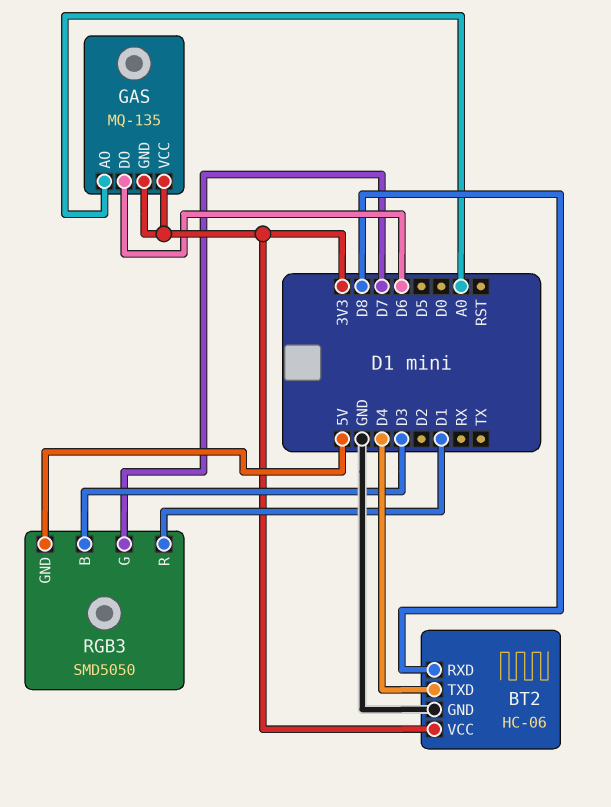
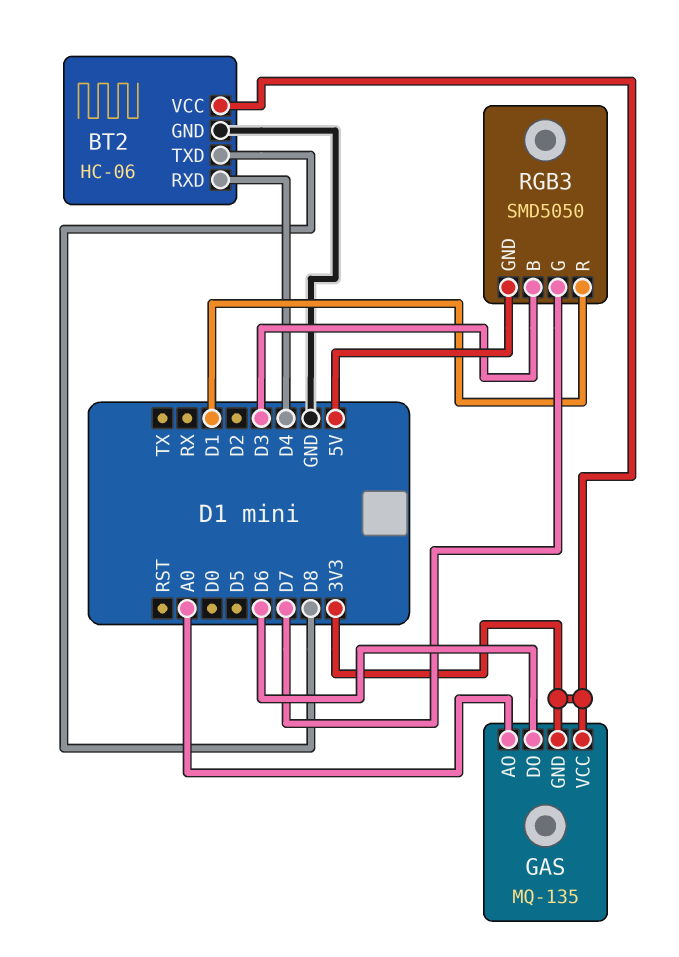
BT2 pin RXD: D8 -> D4
BT2 pin TXD: D4 -> D8

